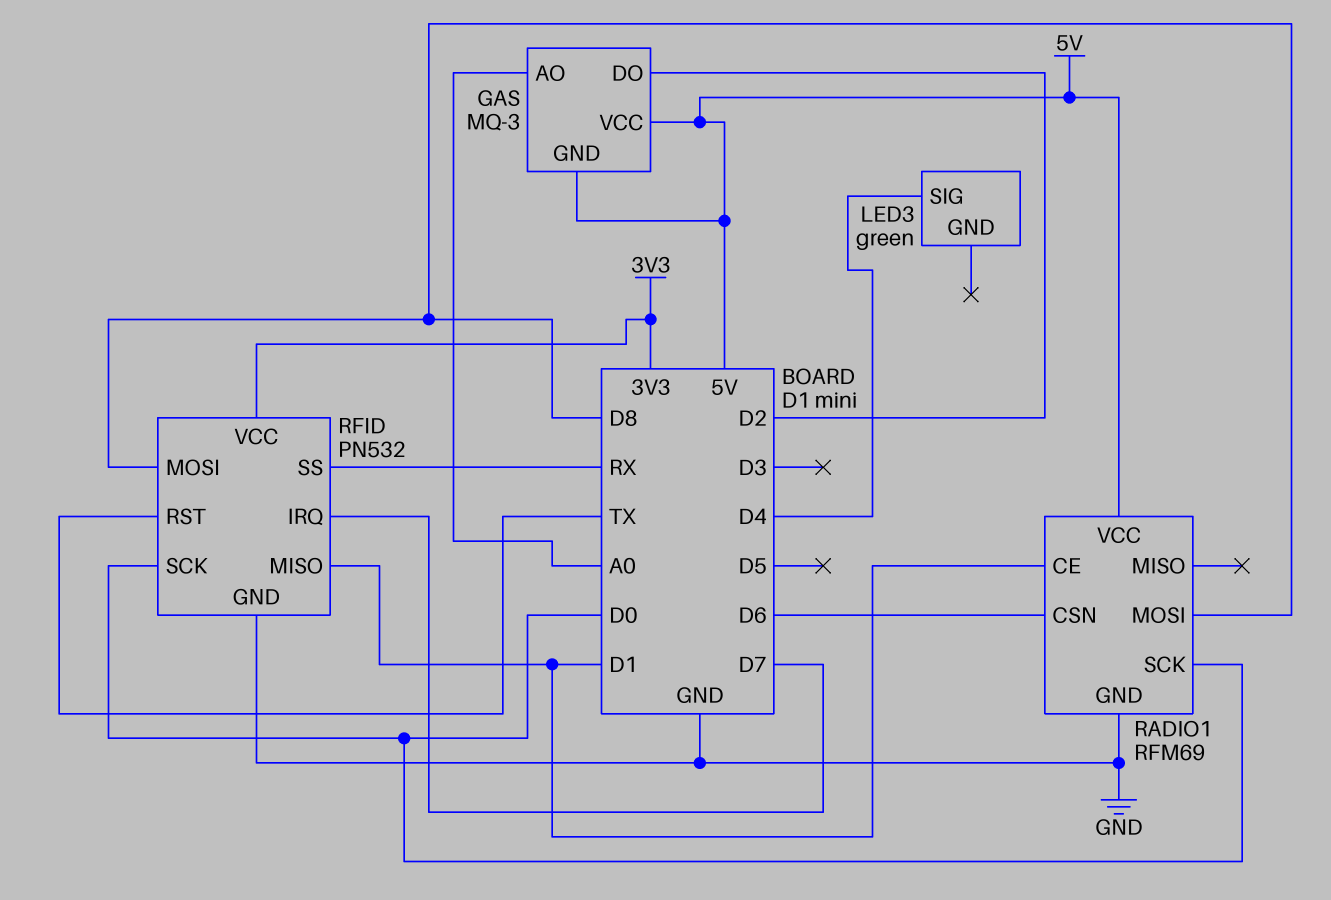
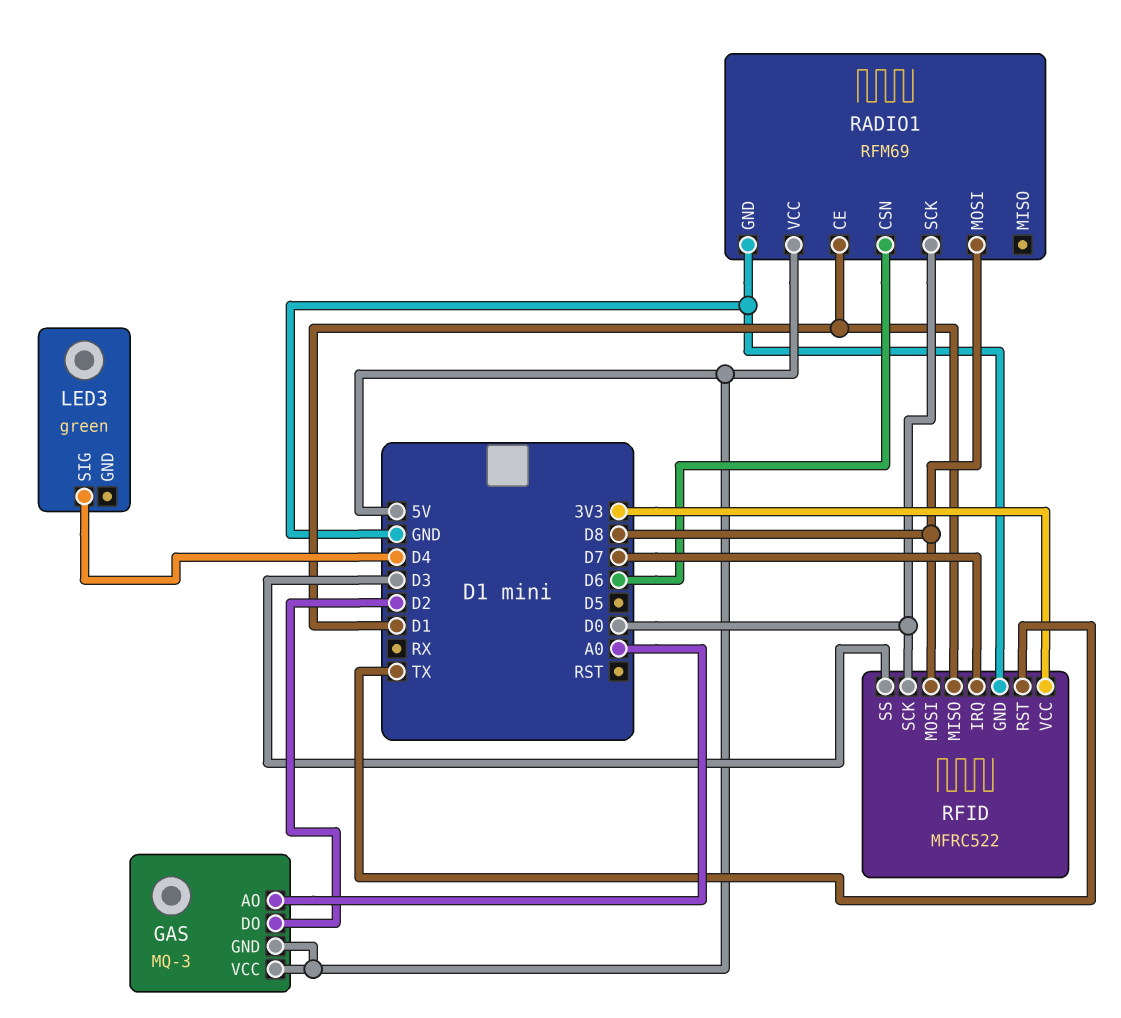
RFID: PN532 -> MFRC522
RFID pin SS: RX -> D3

